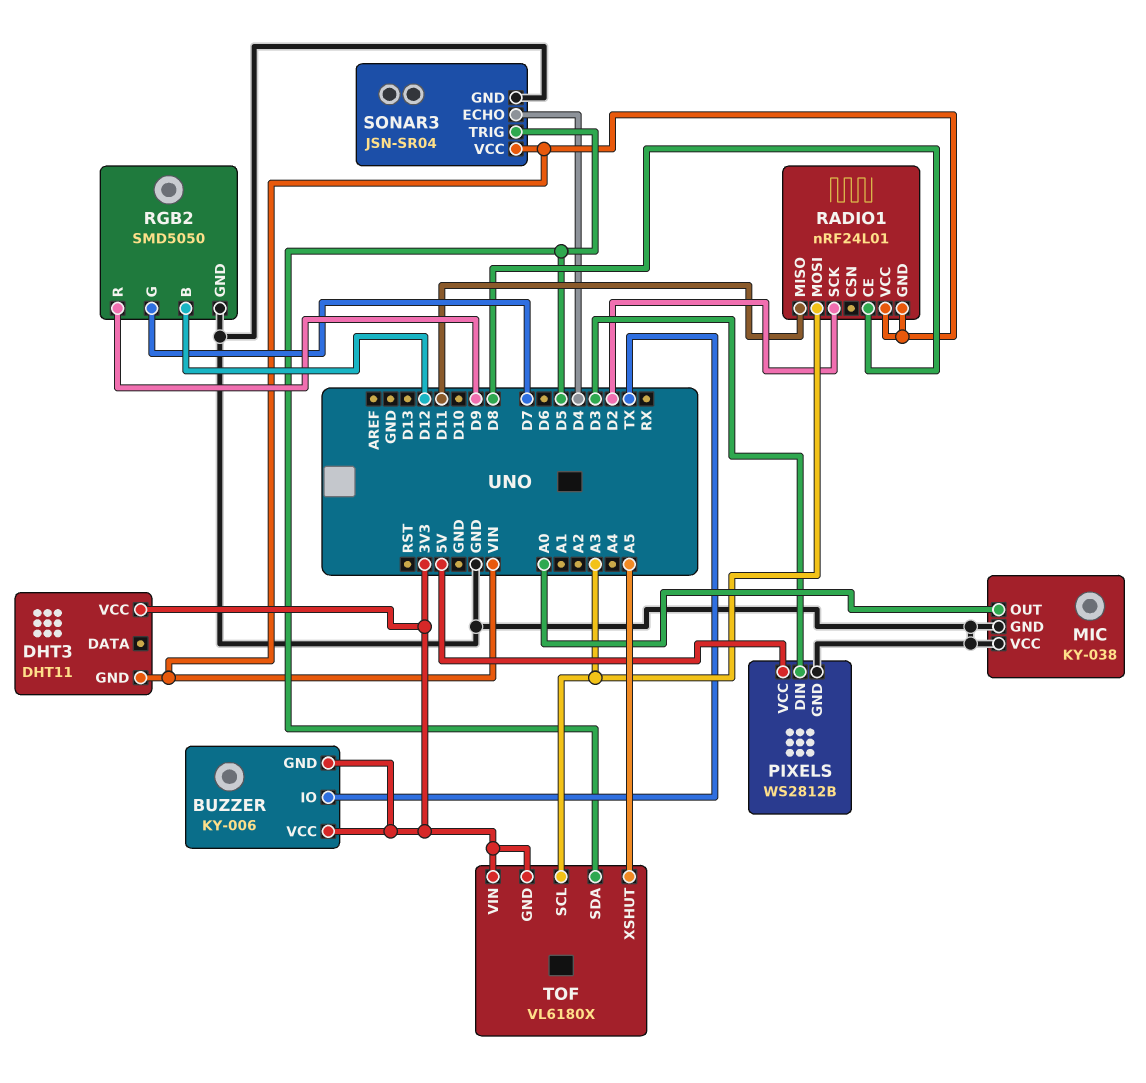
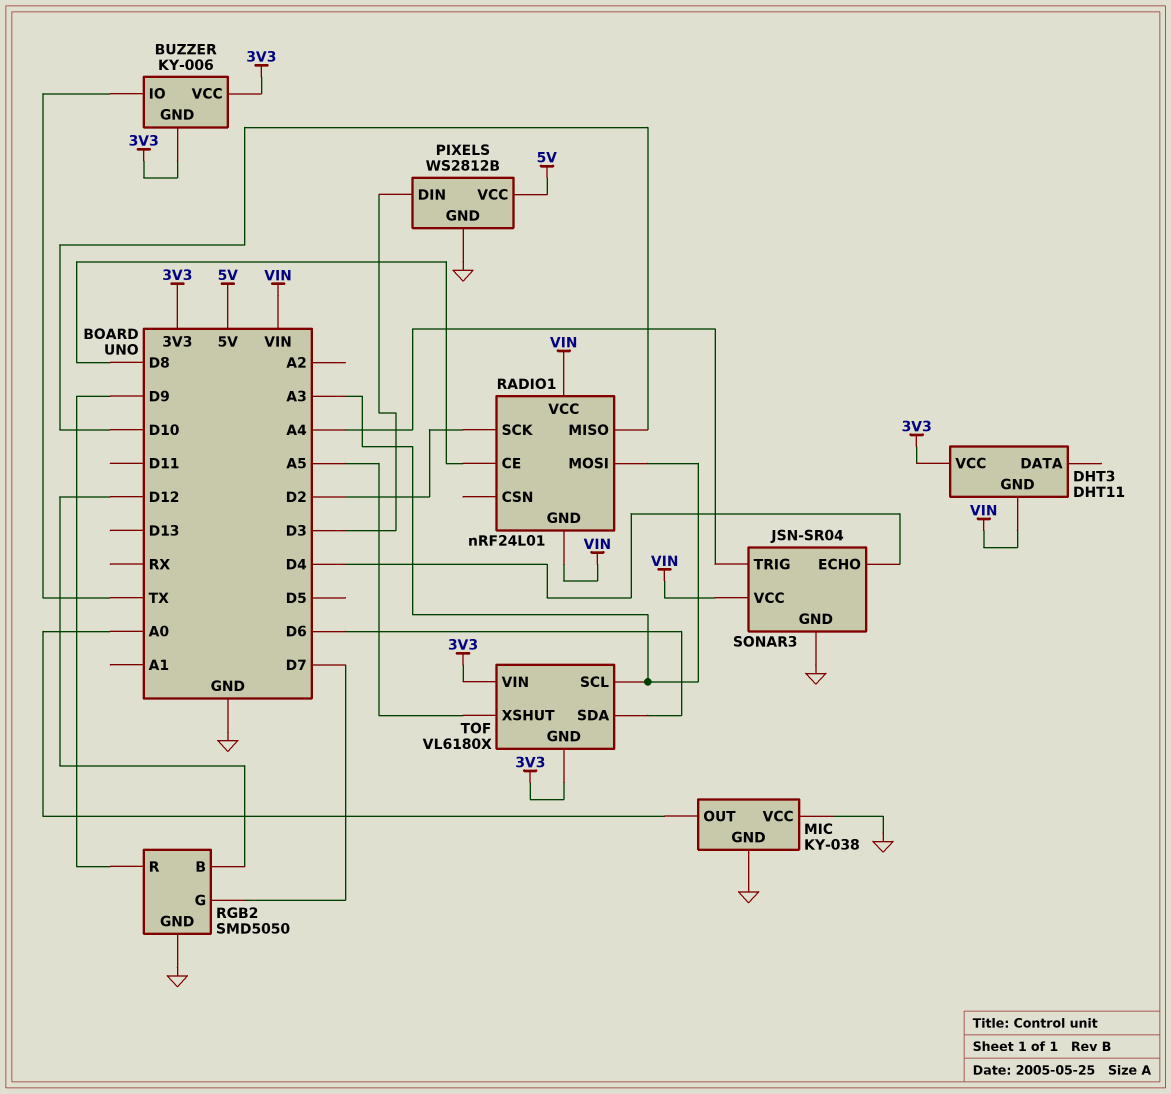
RADIO1 pin MISO: D11 -> D10
SONAR3 pin TRIG: D5 -> A4
TOF pin SDA: D5 -> D6

